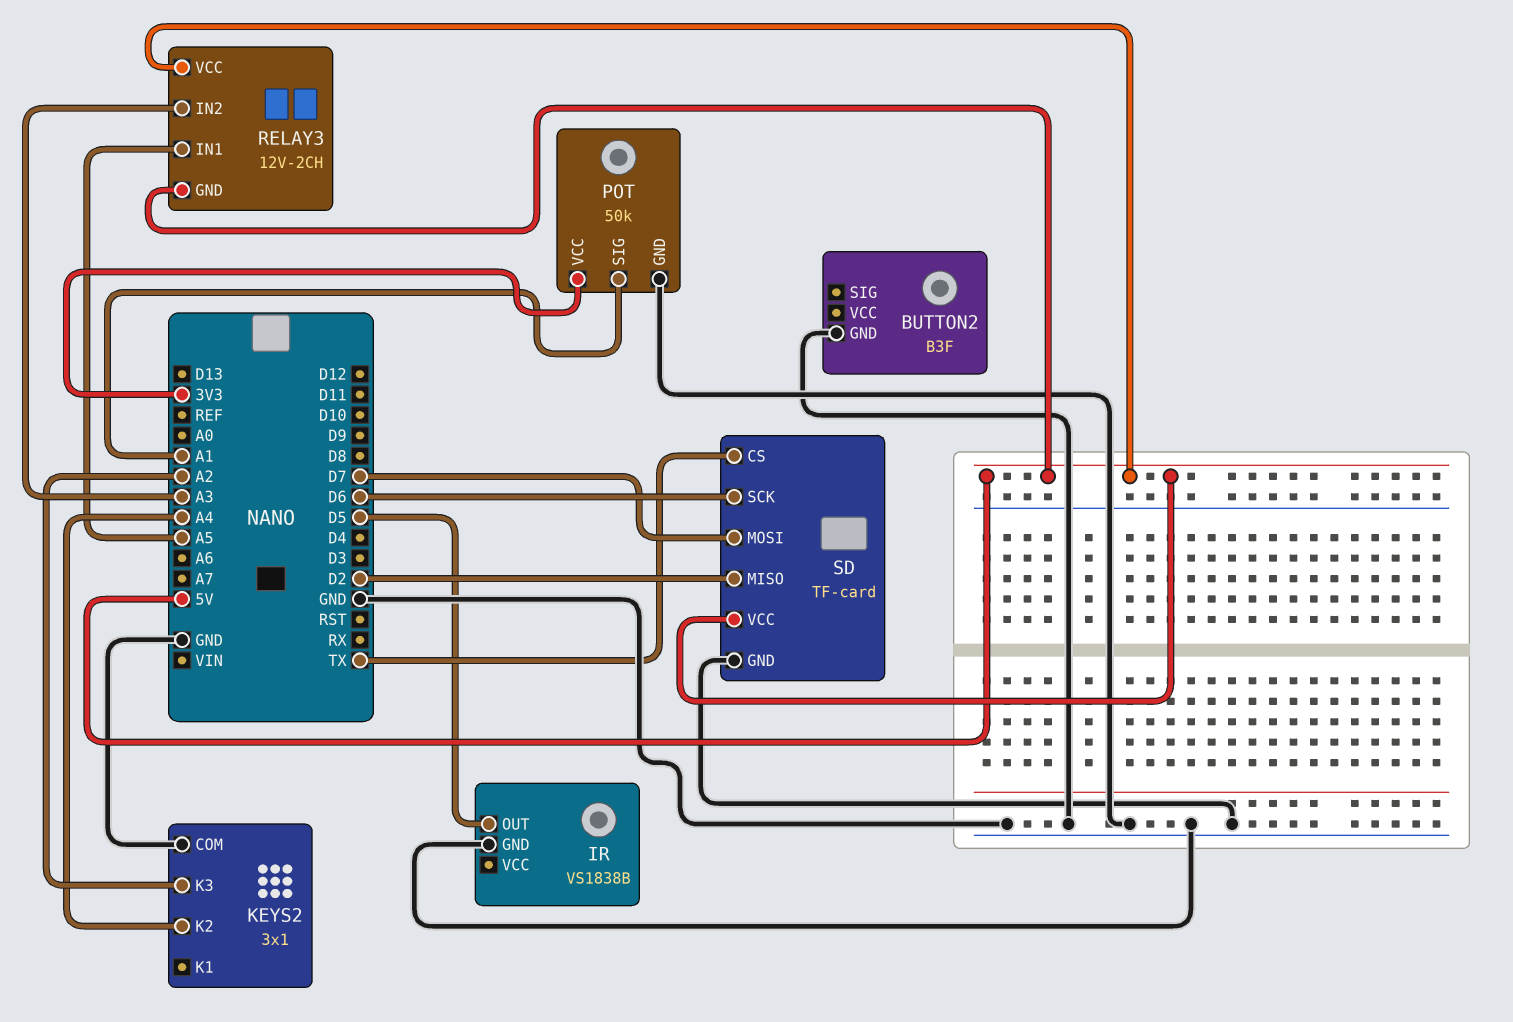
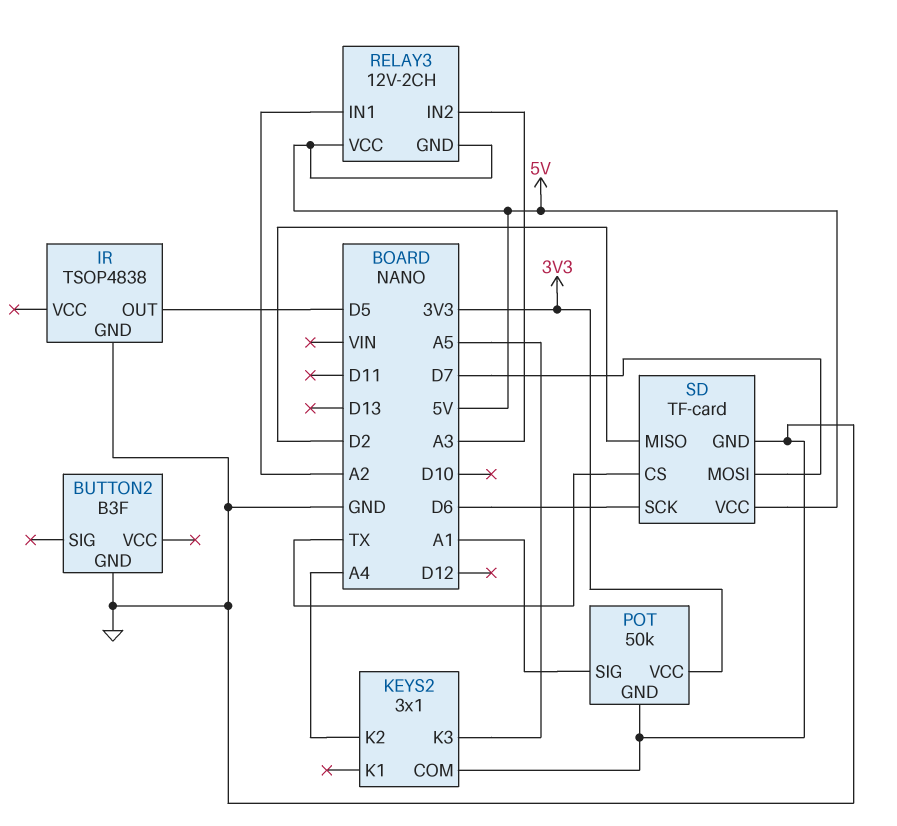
IR: VS1838B -> TSOP4838
KEYS2 pin K3: A2 -> A5
RELAY3 pin IN1: A5 -> A2

